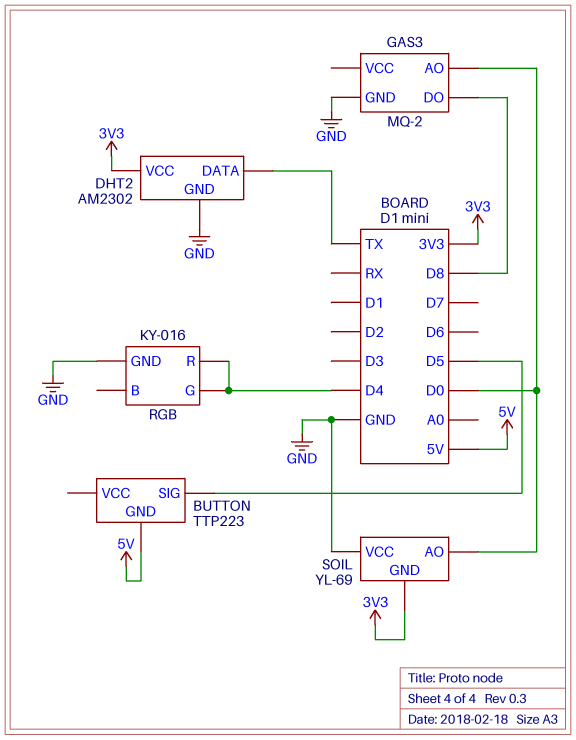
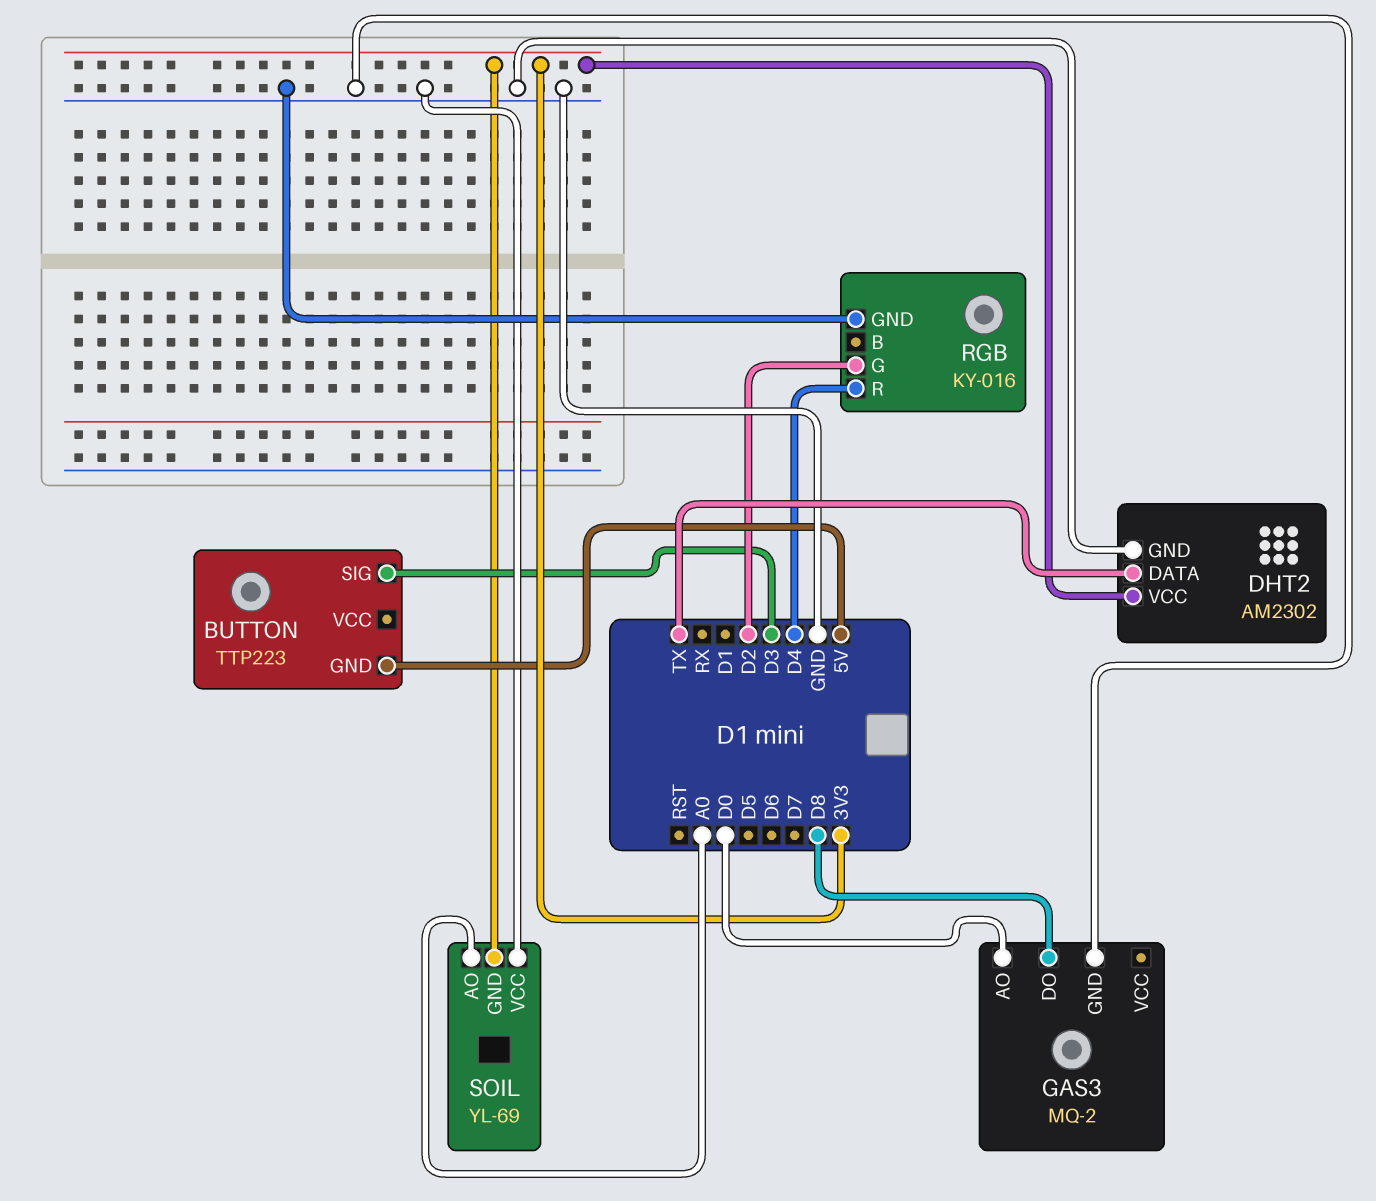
BUTTON pin SIG: D5 -> D3
RGB pin G: D4 -> D2
SOIL pin AO: D0 -> A0

